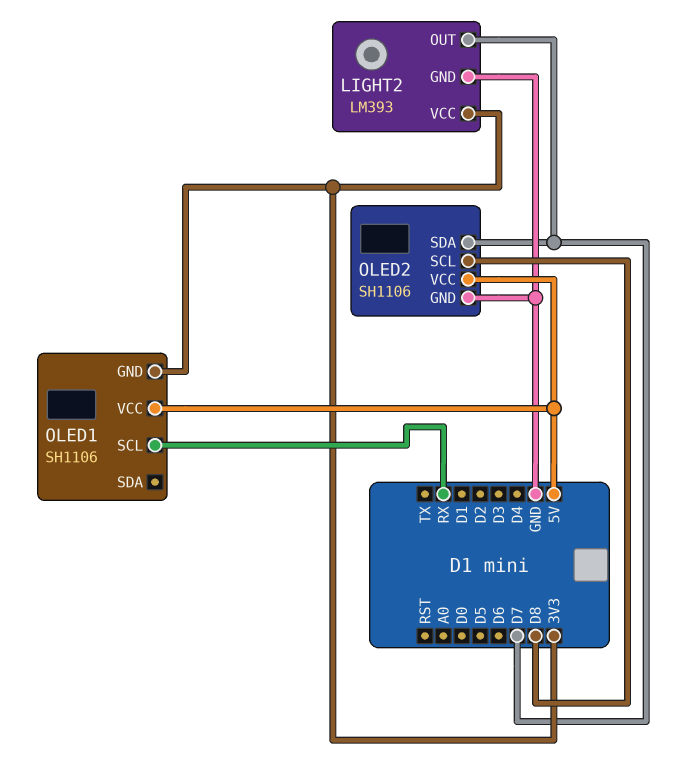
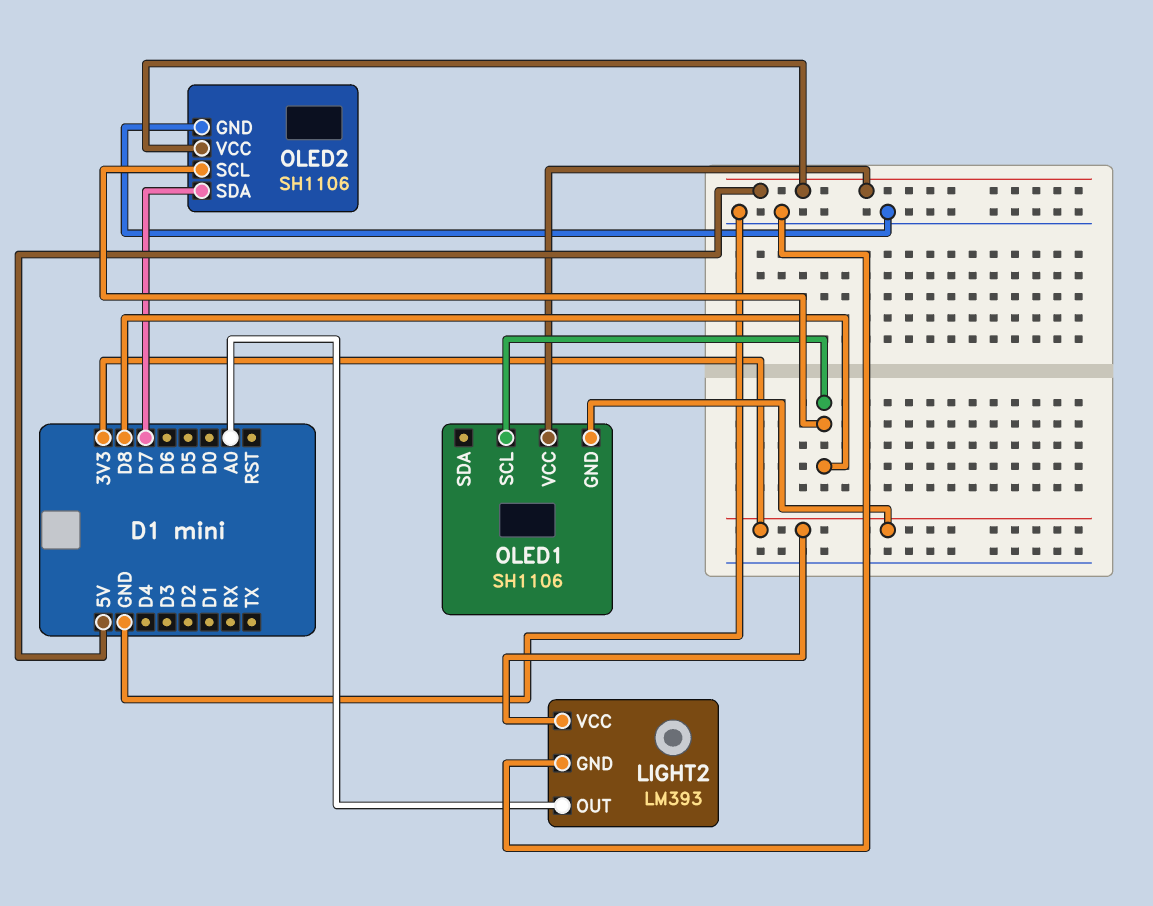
LIGHT2 pin OUT: D7 -> A0
OLED1 pin SCL: RX -> D8

